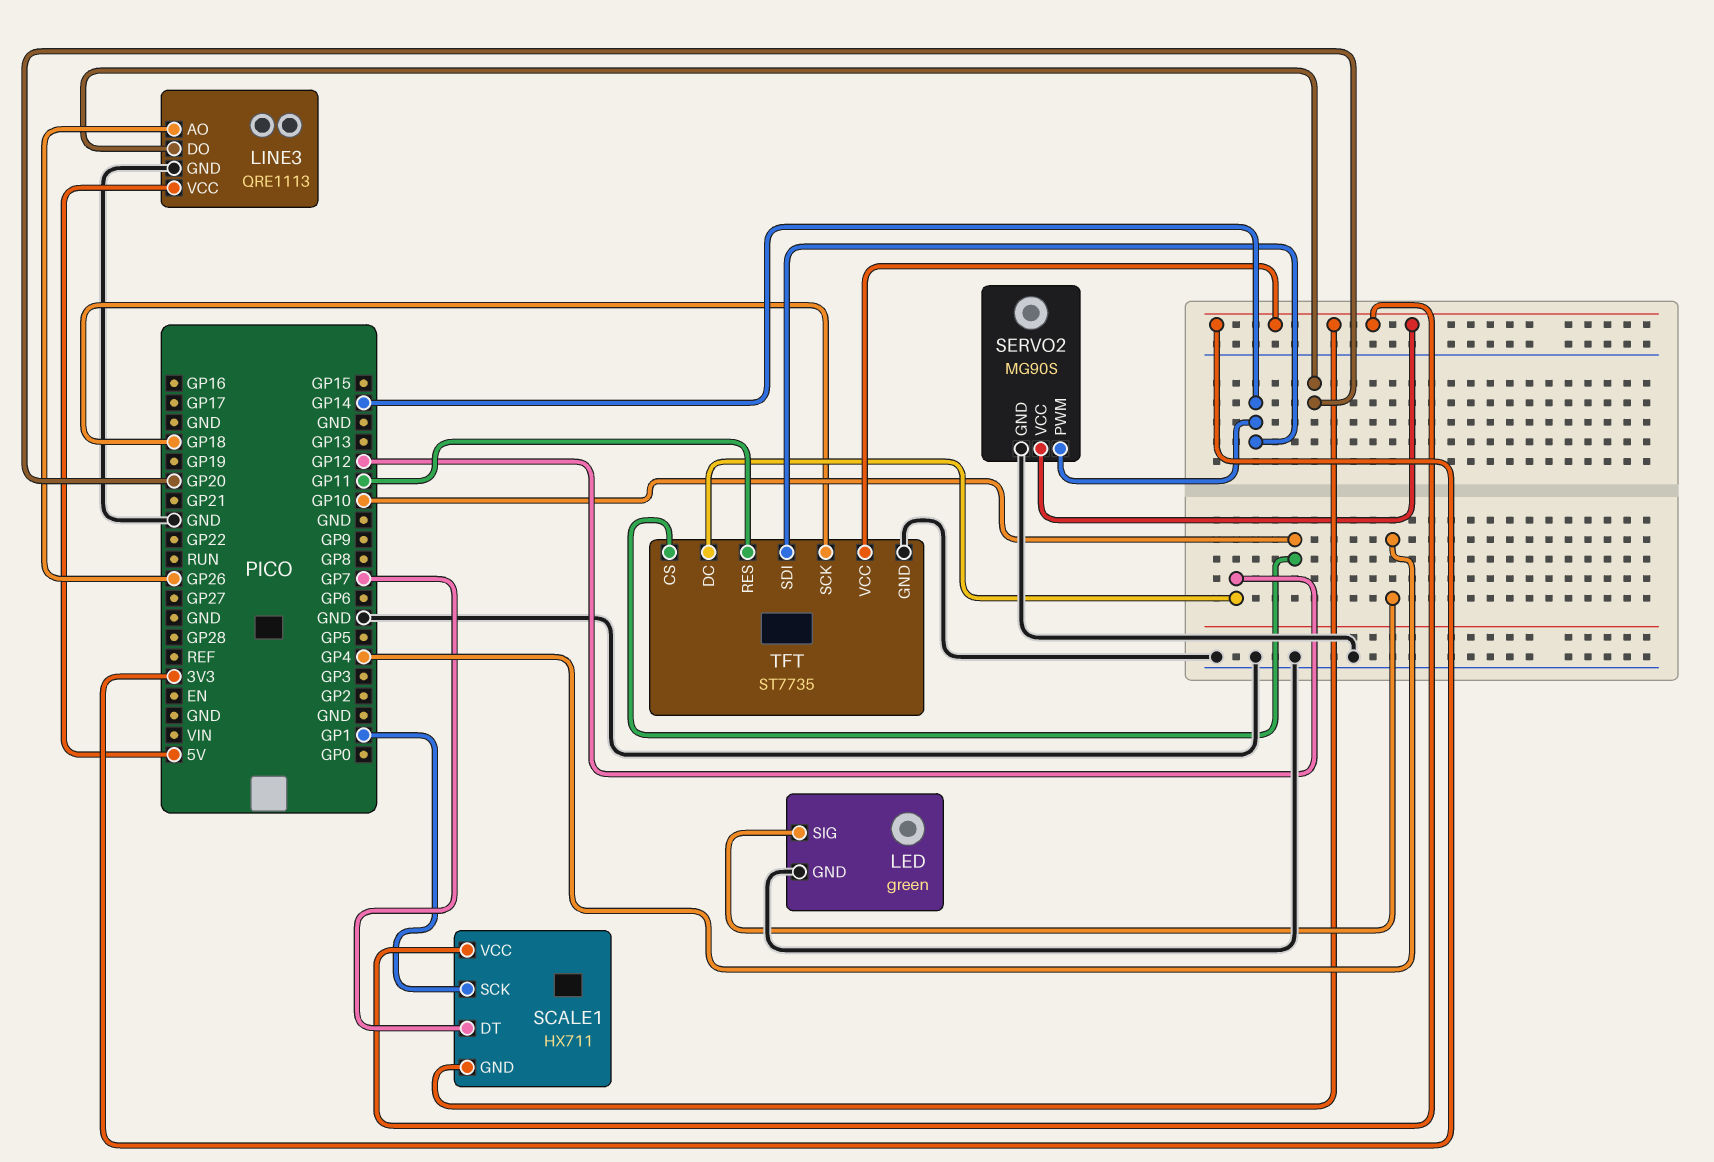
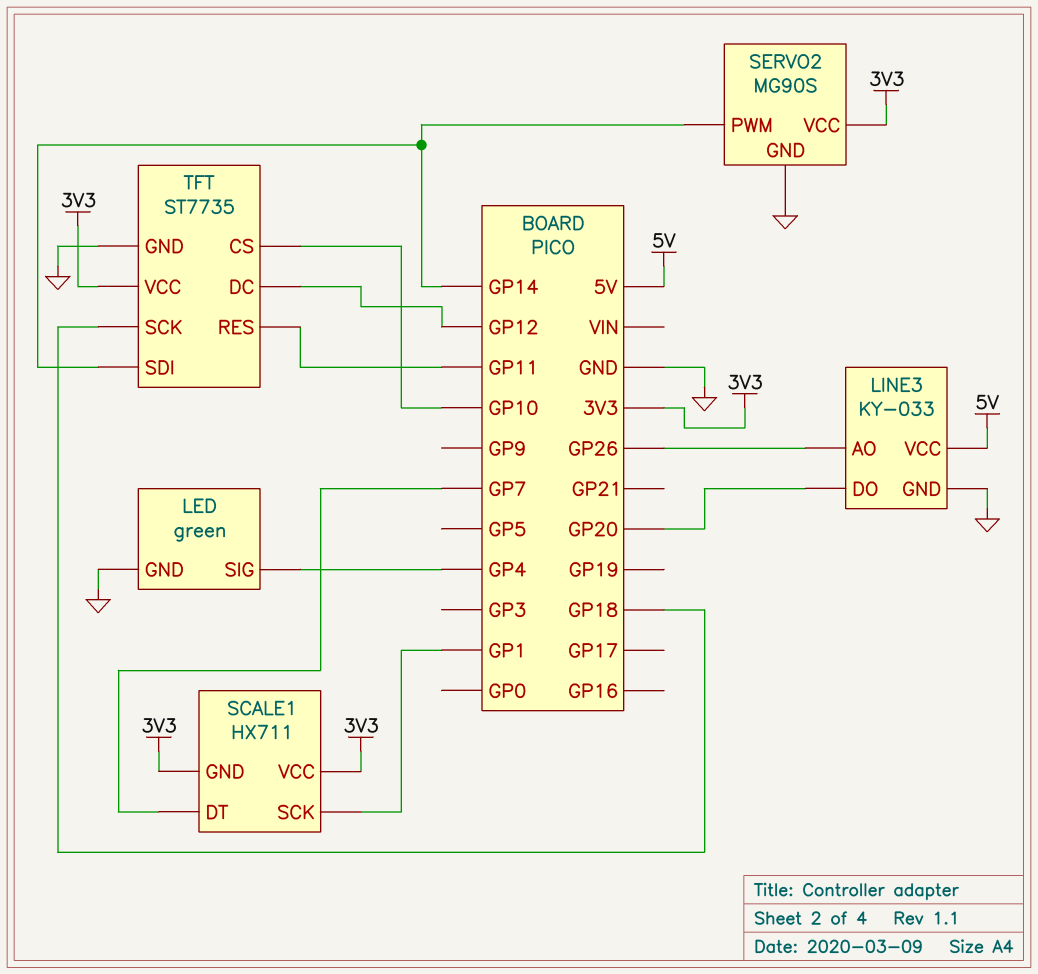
LINE3: QRE1113 -> KY-033

